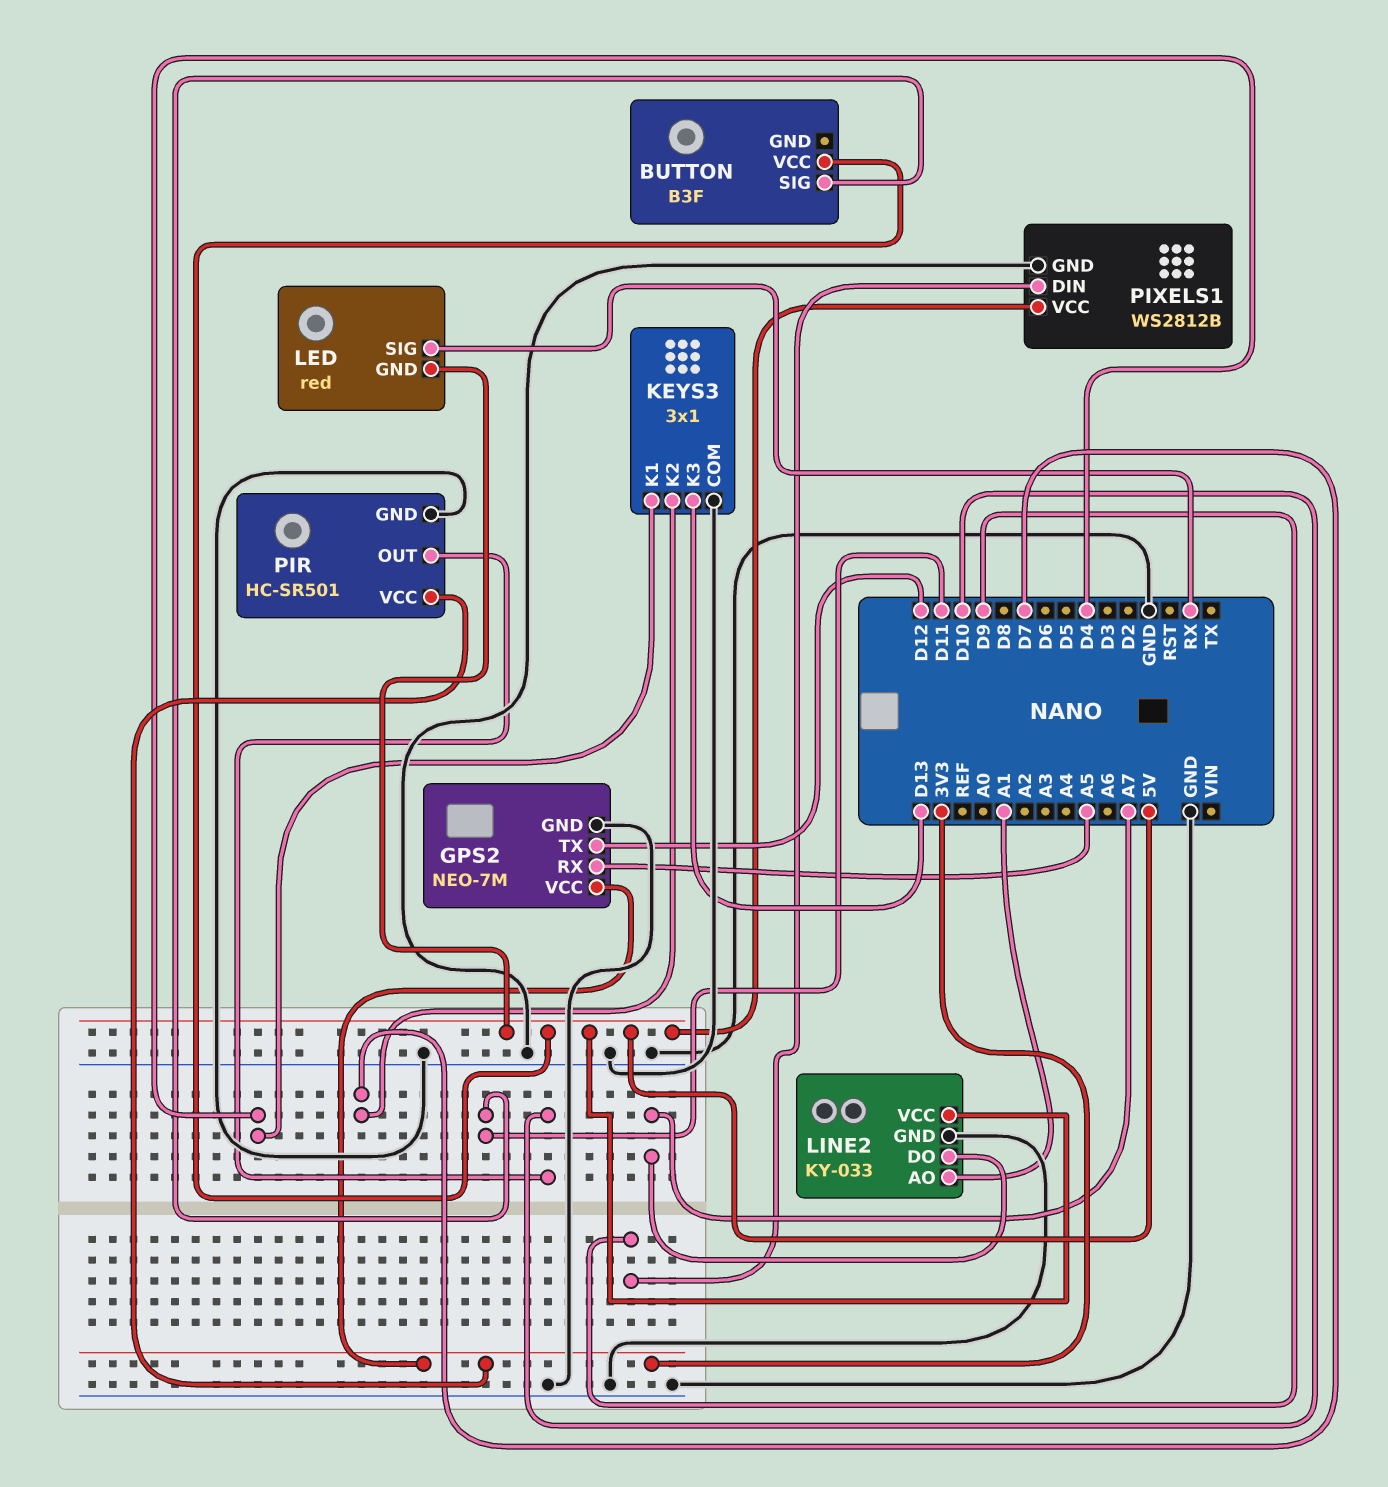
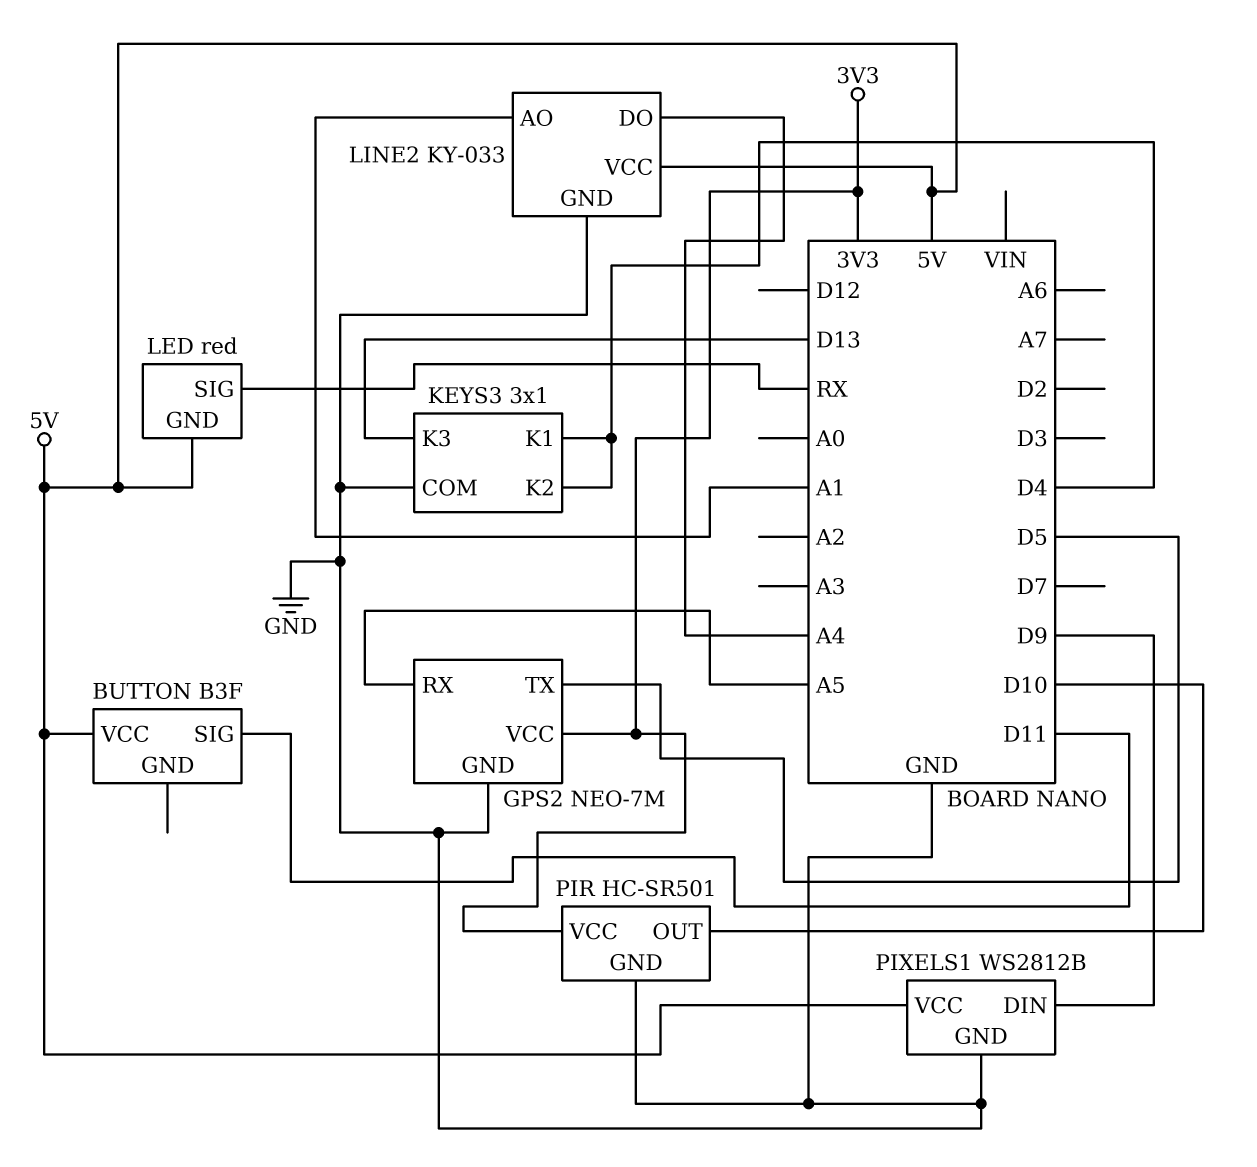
GPS2 pin TX: D12 -> D5
KEYS3 pin K2: D7 -> D4
LINE2 pin DO: A7 -> A4

